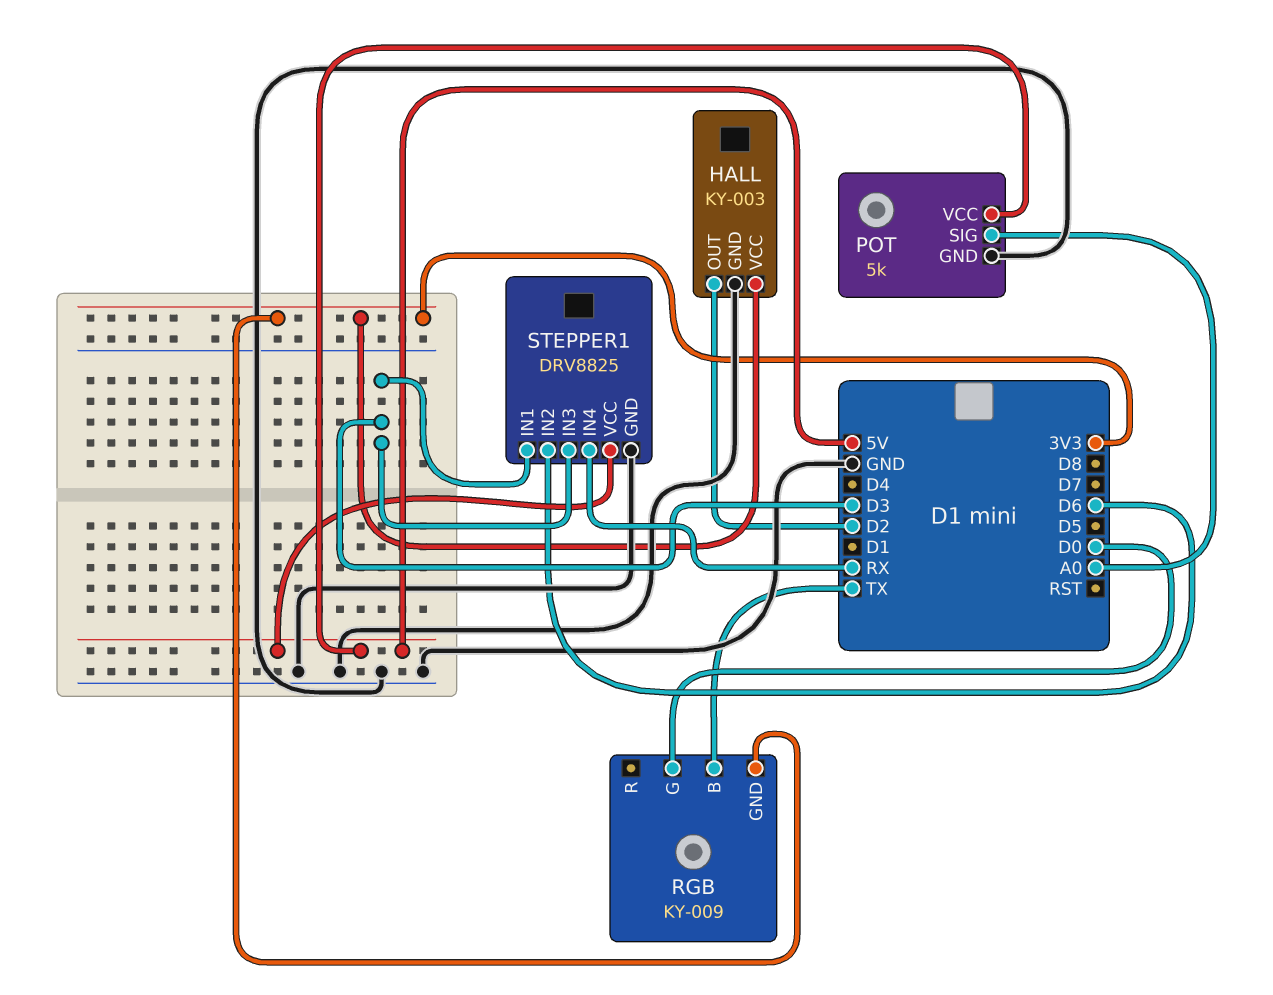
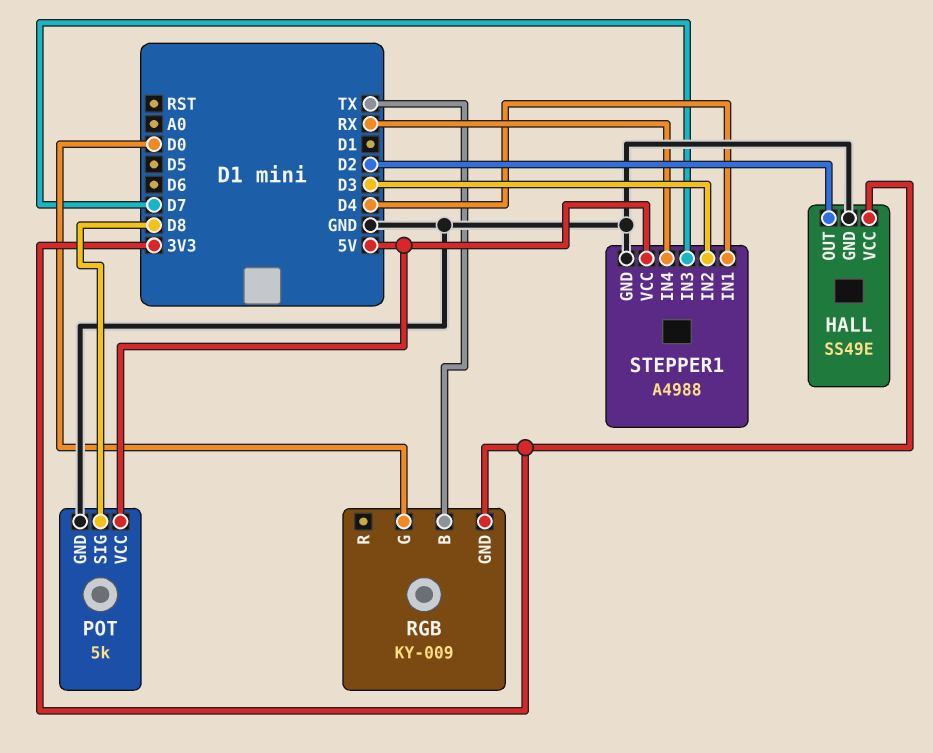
HALL: KY-003 -> SS49E
POT pin SIG: A0 -> D8
STEPPER1: DRV8825 -> A4988
STEPPER1 pin IN1: D3 -> D4
STEPPER1 pin IN2: D6 -> D3
STEPPER1 pin IN3: D3 -> D7

